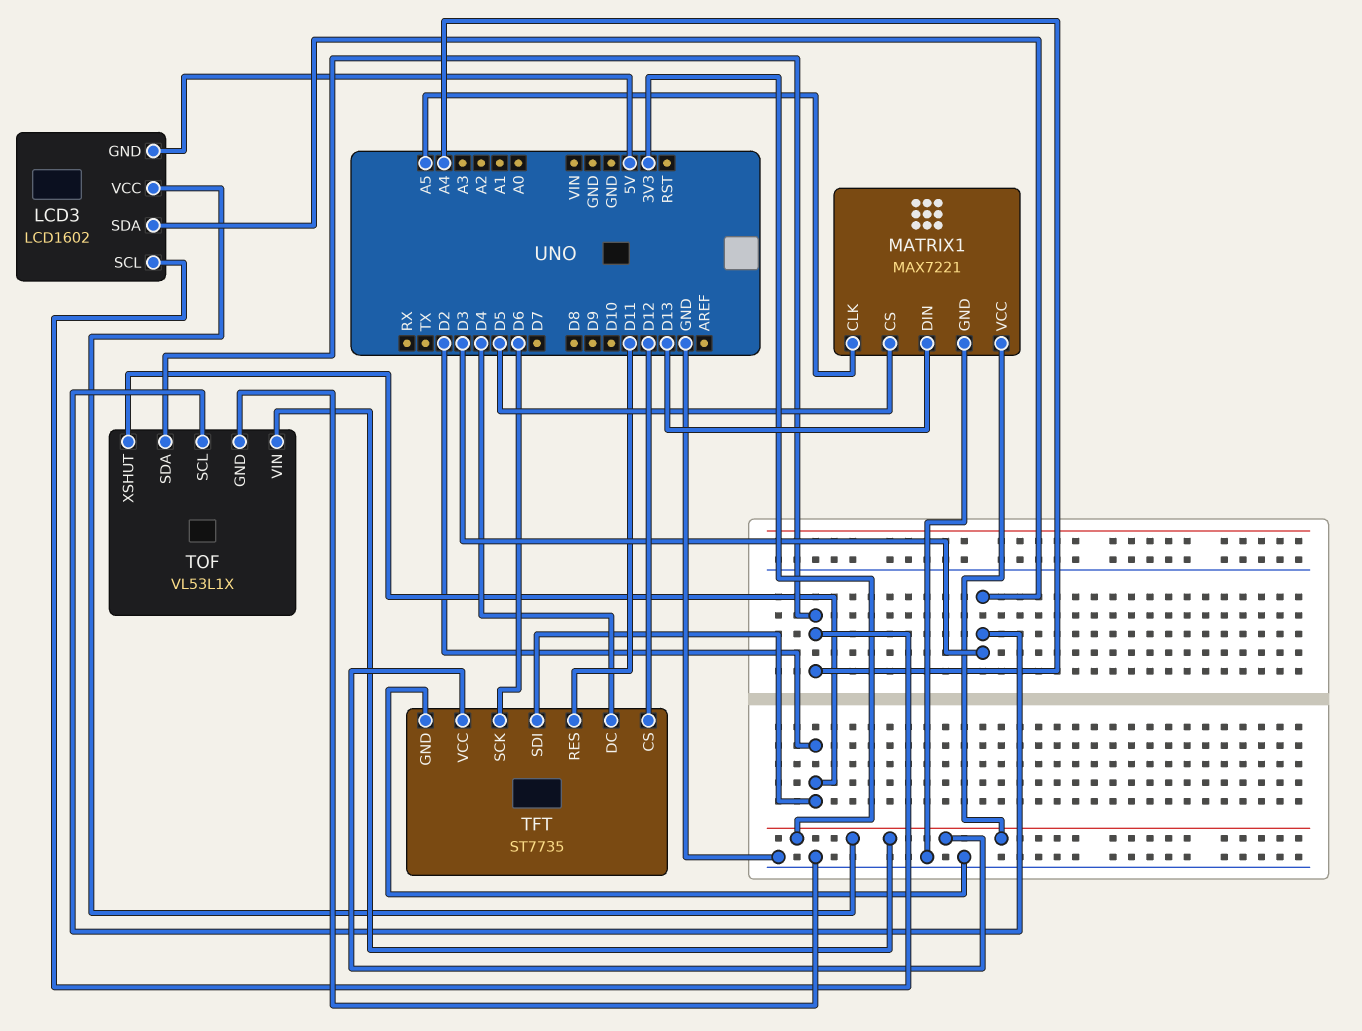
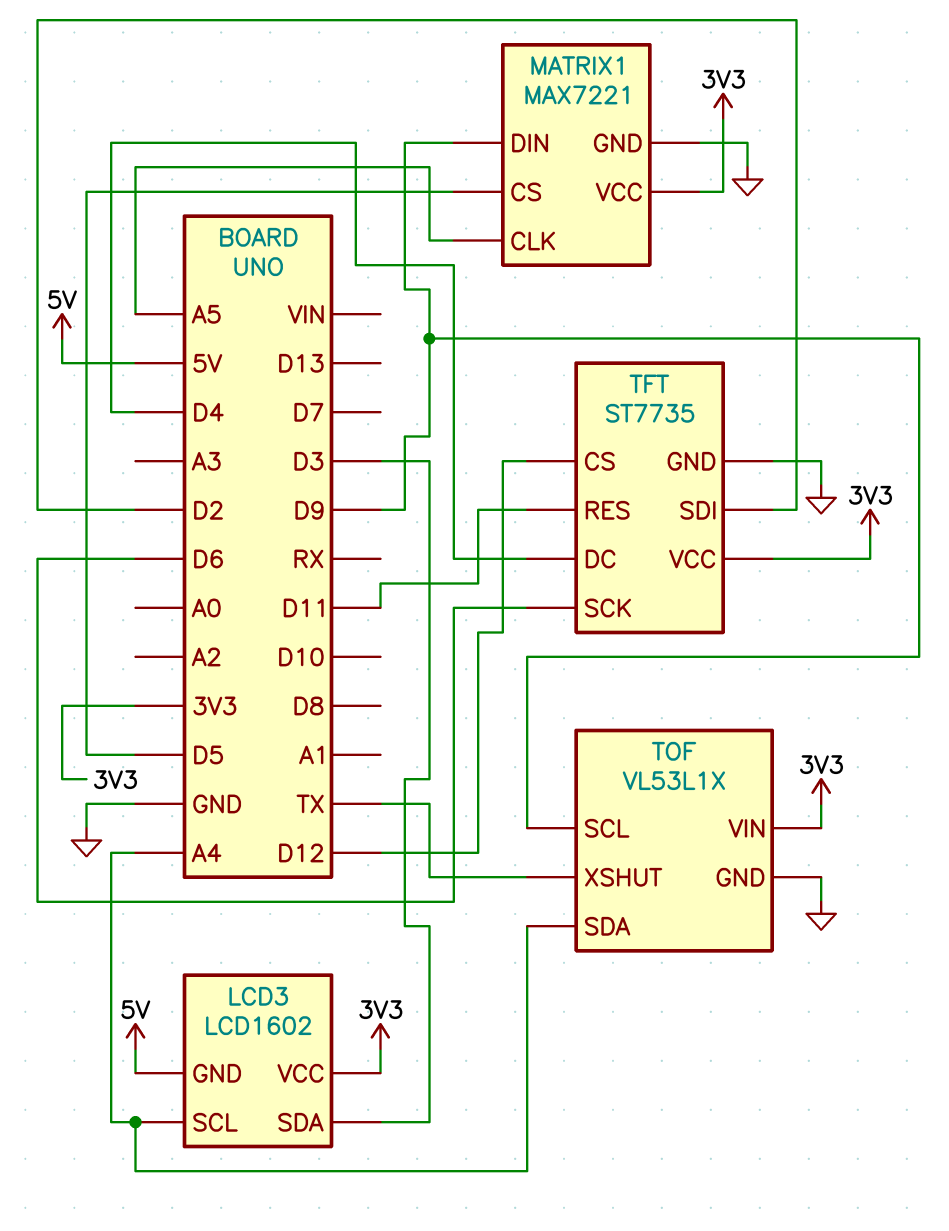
MATRIX1 pin DIN: D13 -> D9
TOF pin SCL: D3 -> D9
TOF pin XSHUT: D2 -> TX

